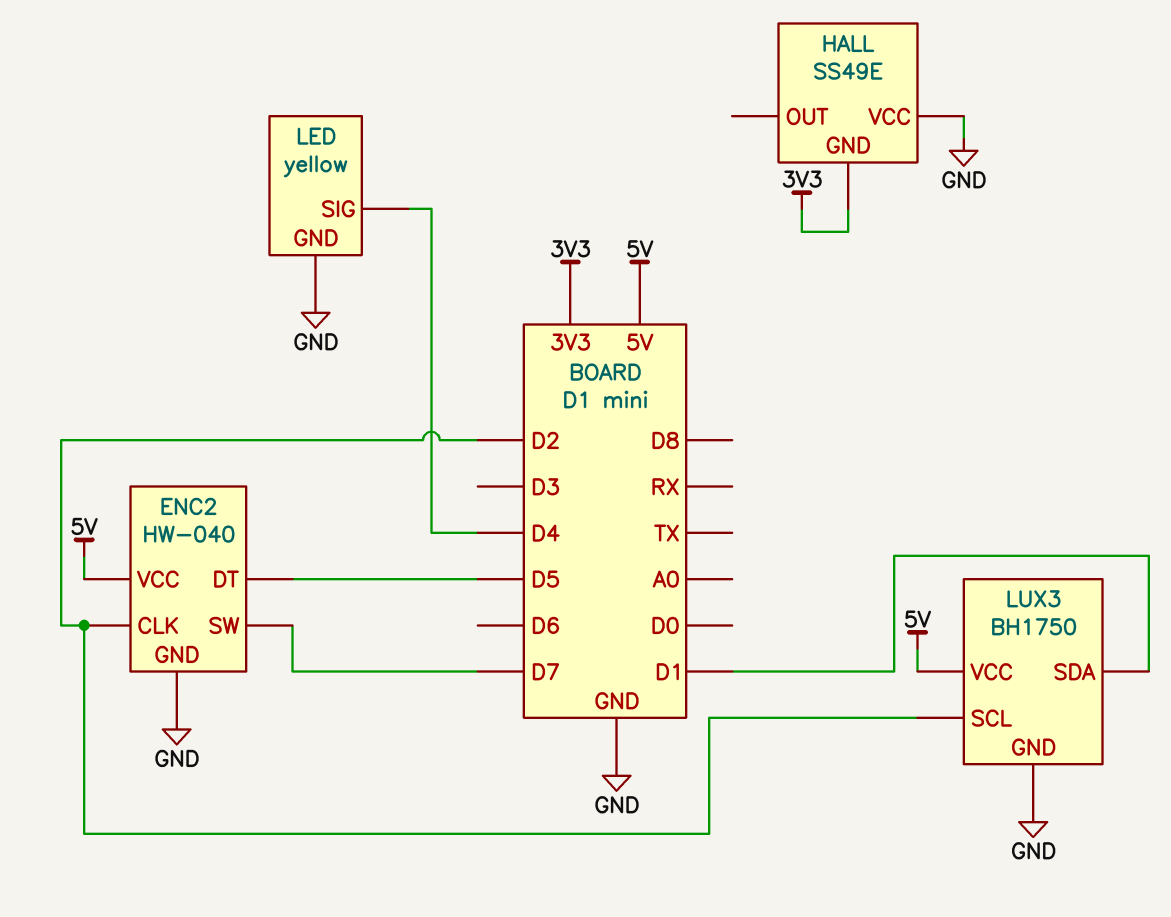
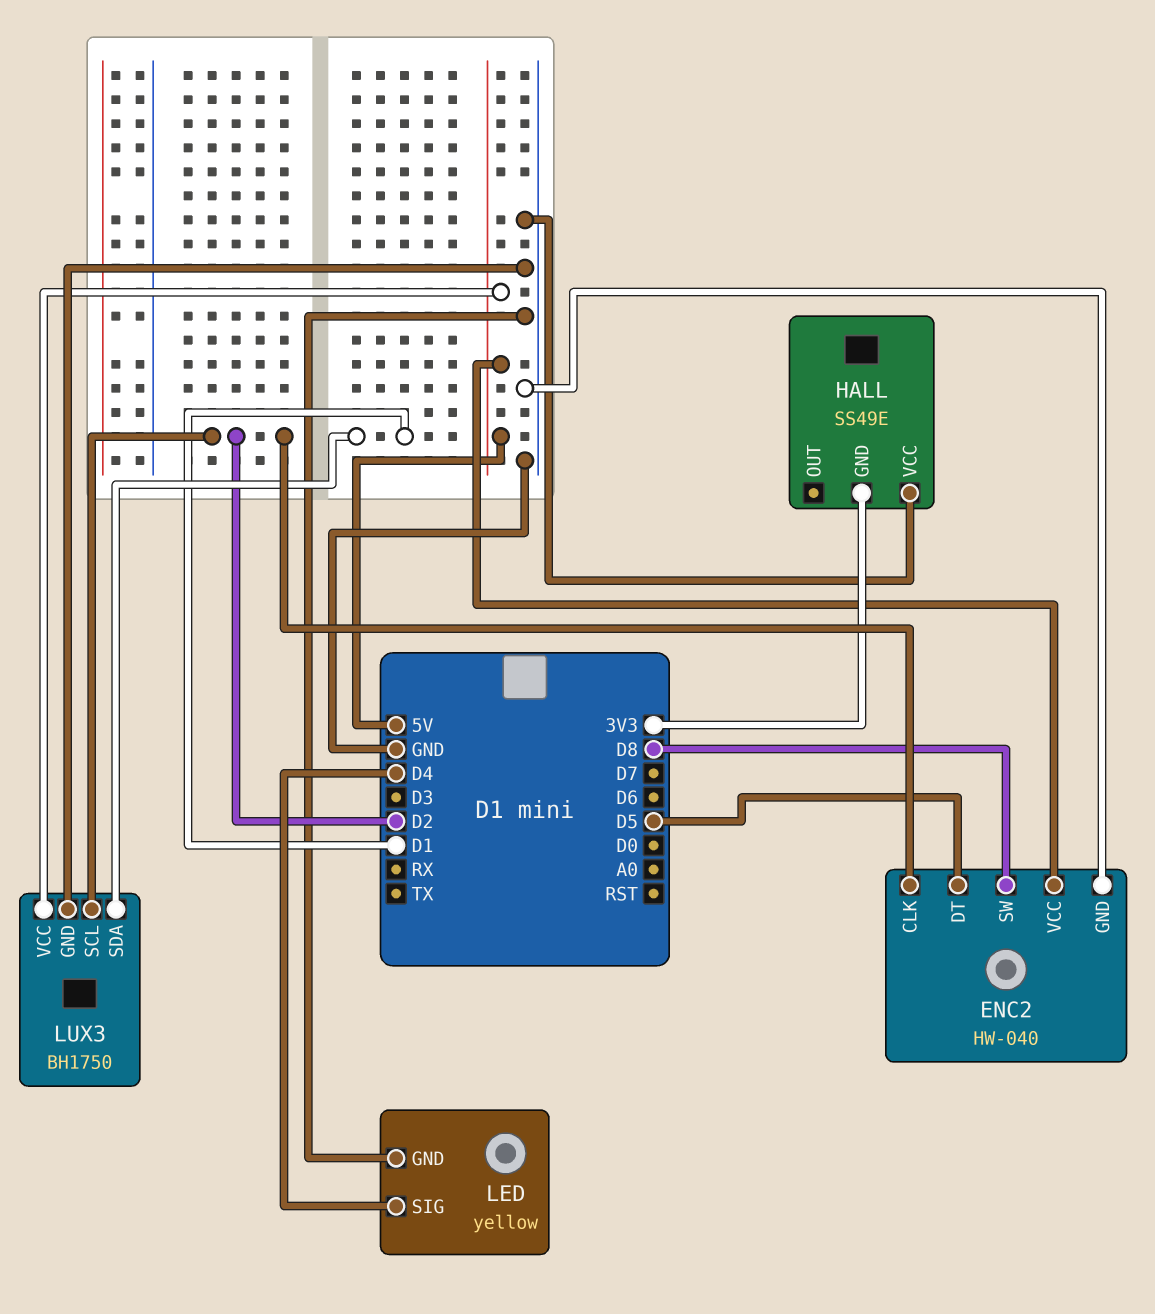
ENC2 pin SW: D7 -> D8

